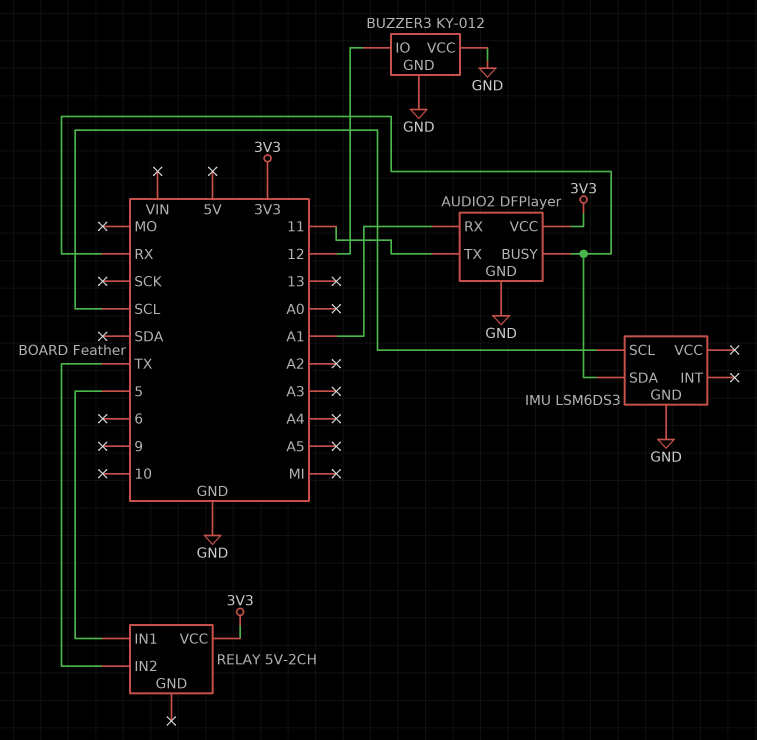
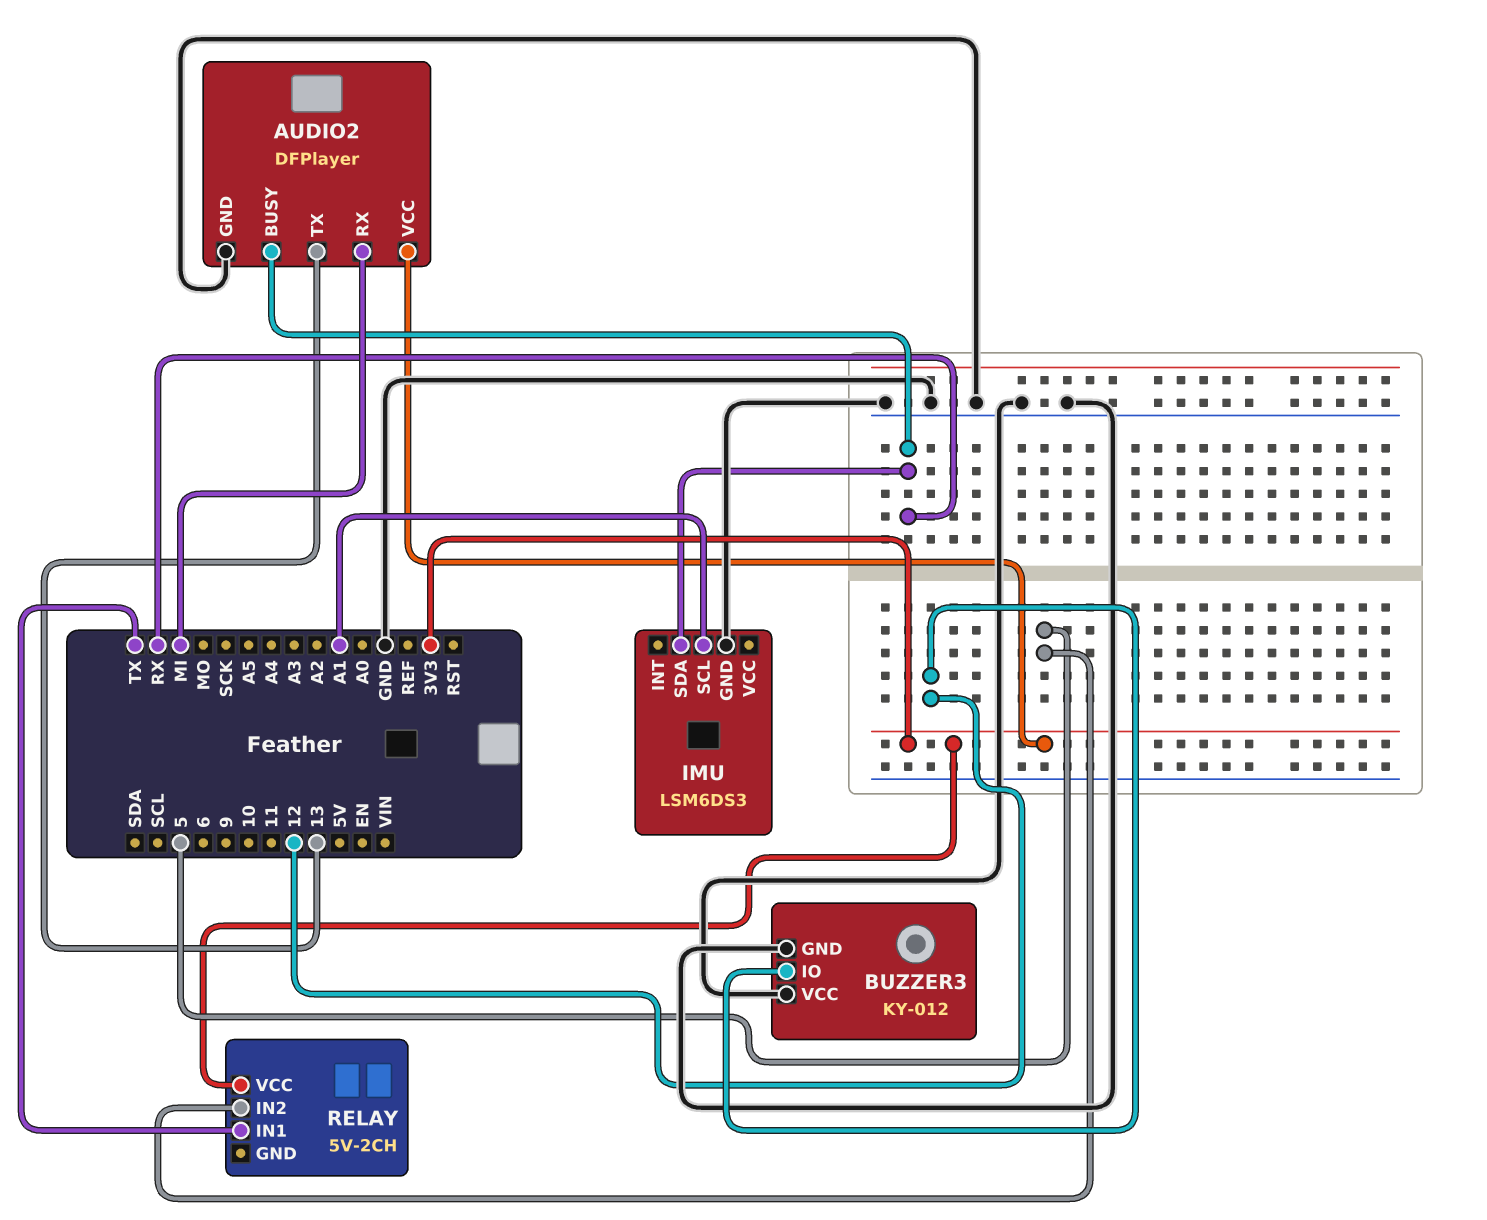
AUDIO2 pin RX: A1 -> MI
AUDIO2 pin TX: 11 -> 13
IMU pin SCL: SCL -> A1
RELAY pin IN1: 5 -> TX
RELAY pin IN2: TX -> 5

